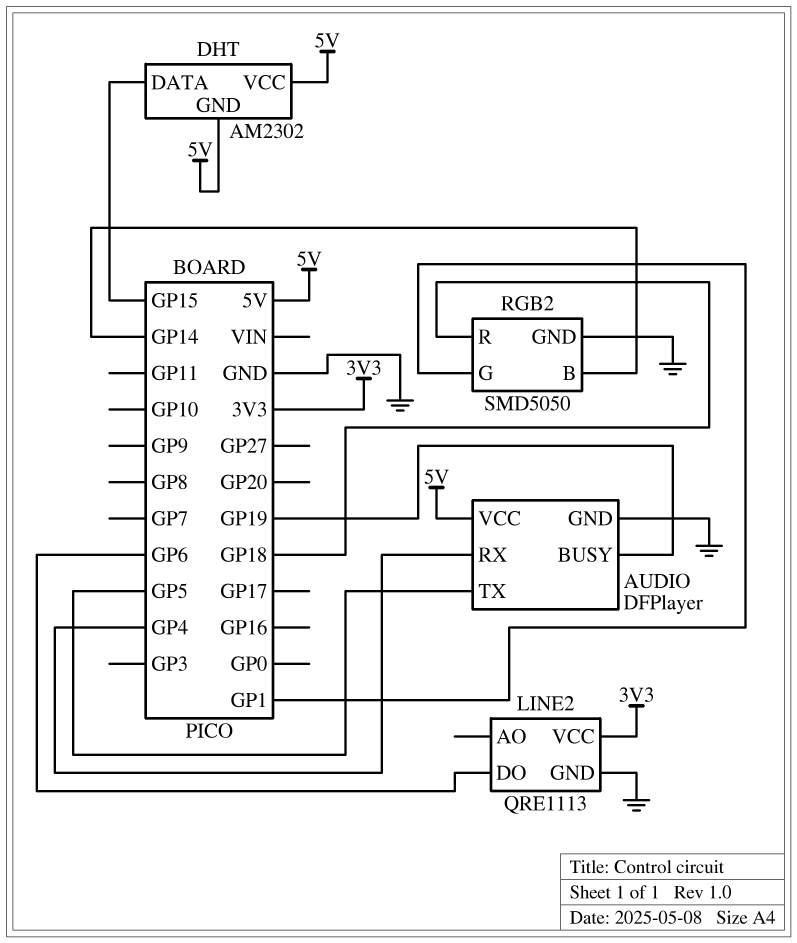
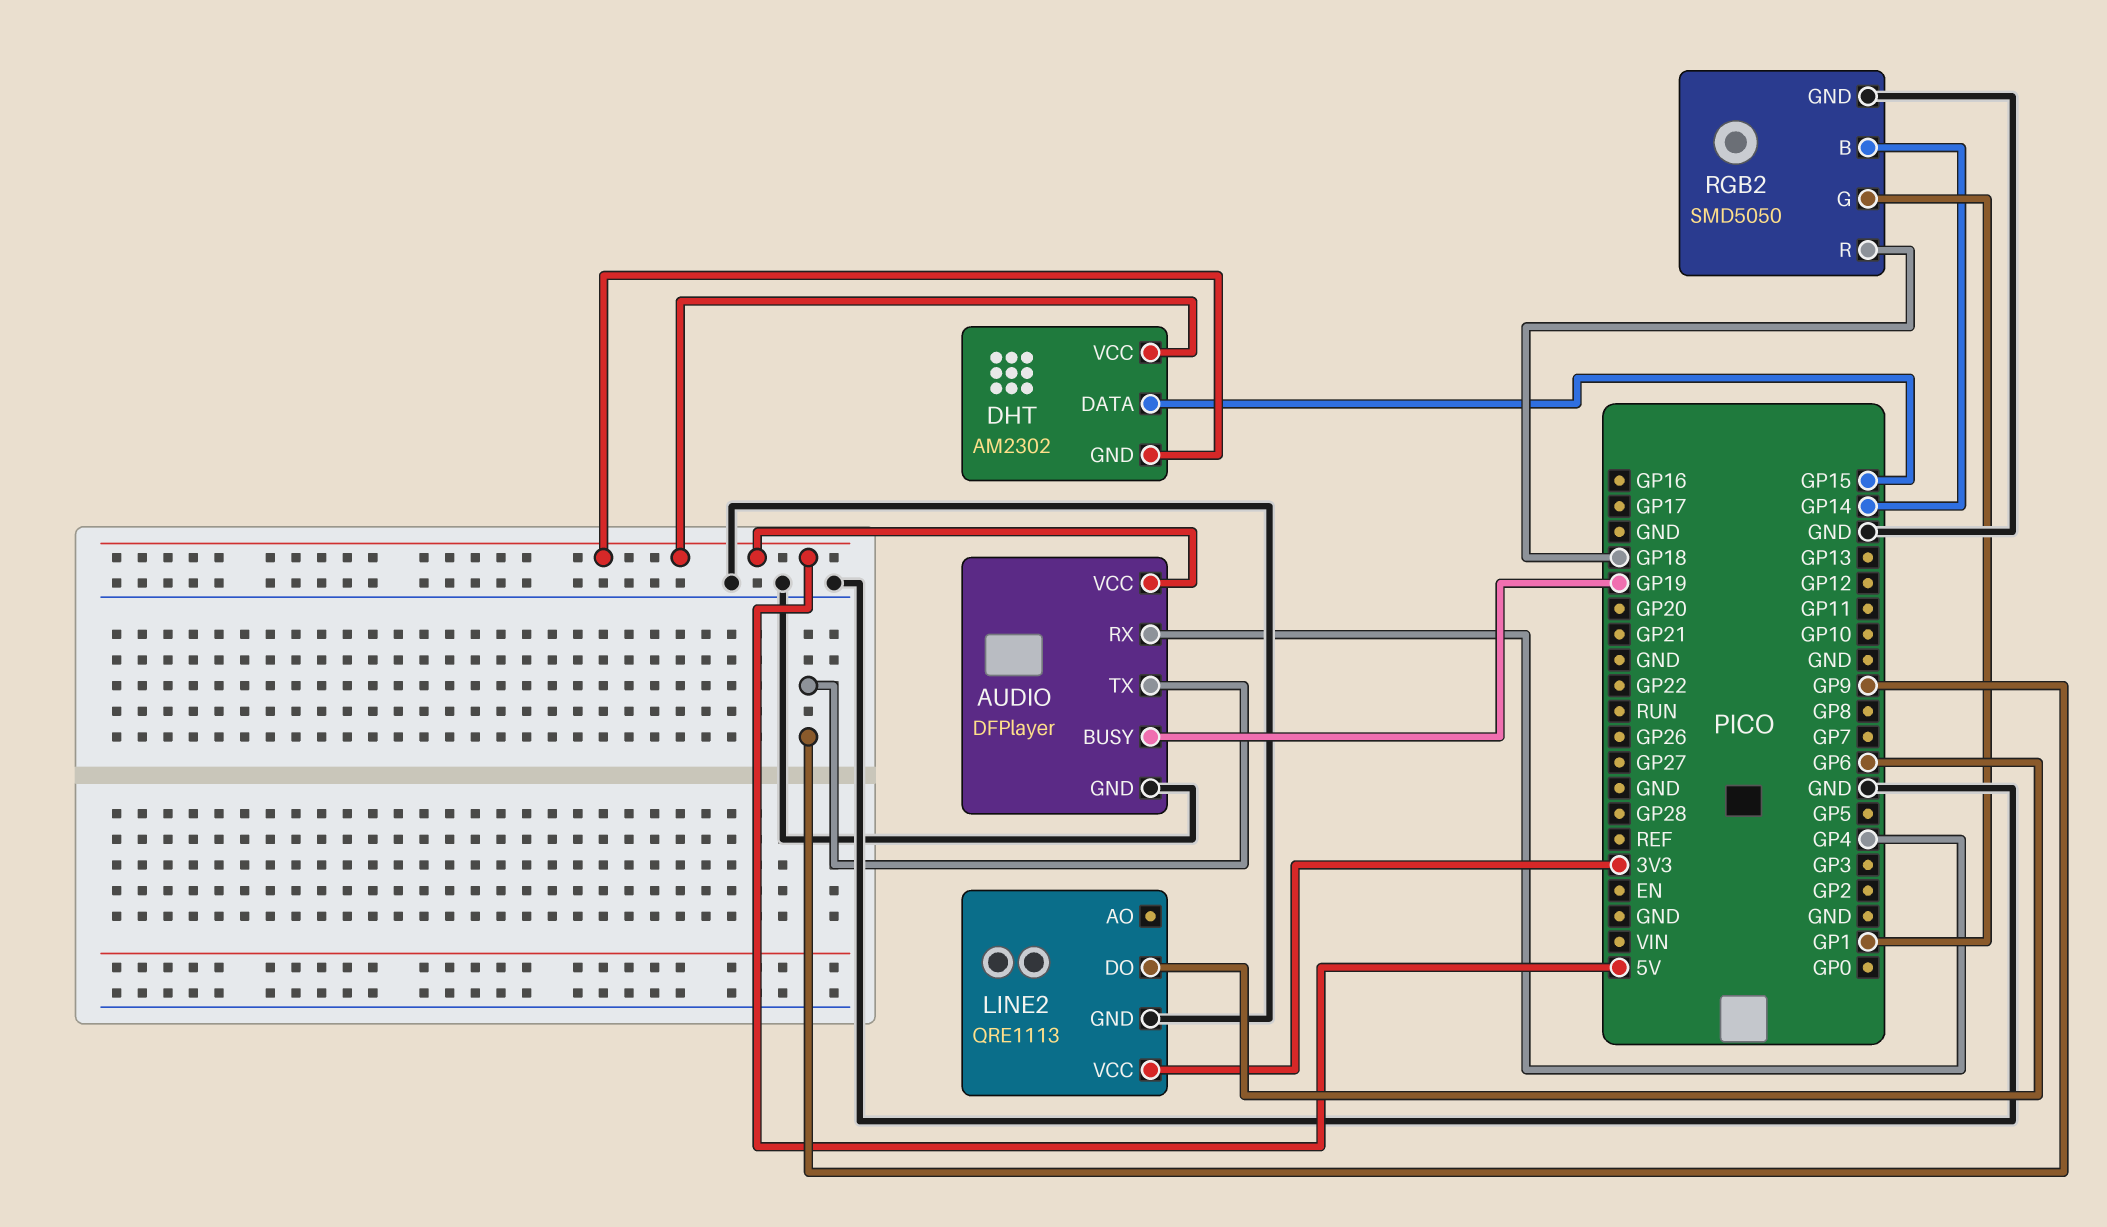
AUDIO pin TX: GP5 -> GP9

